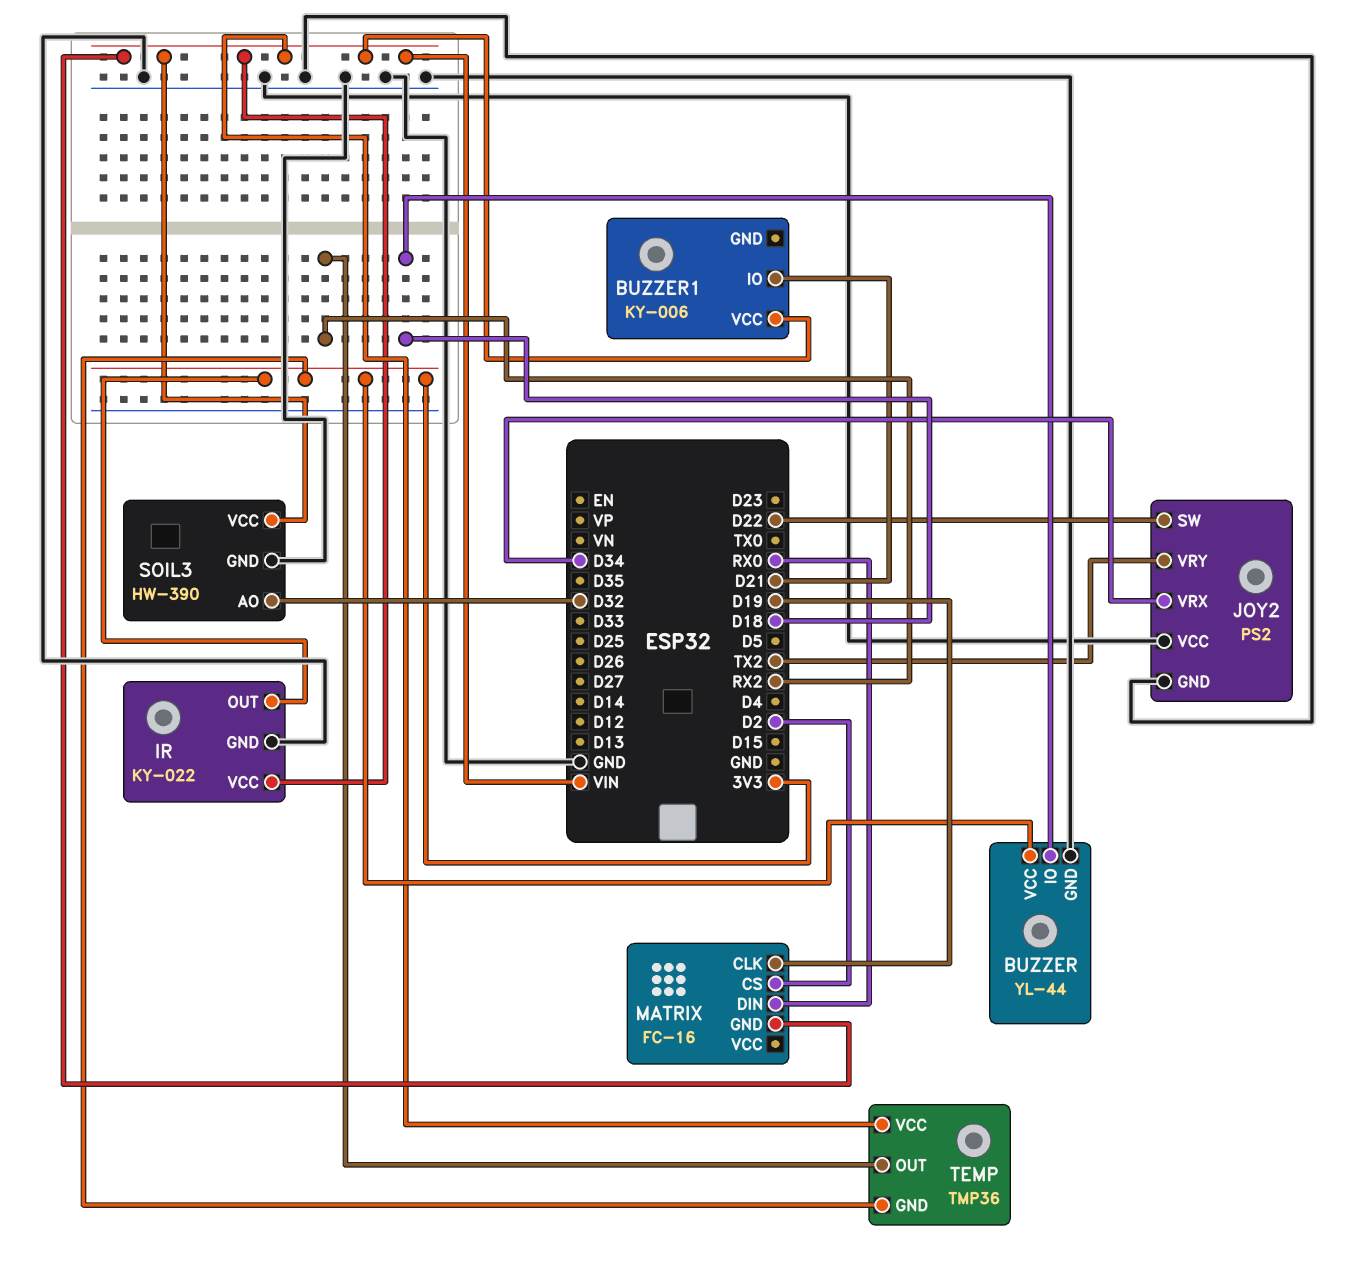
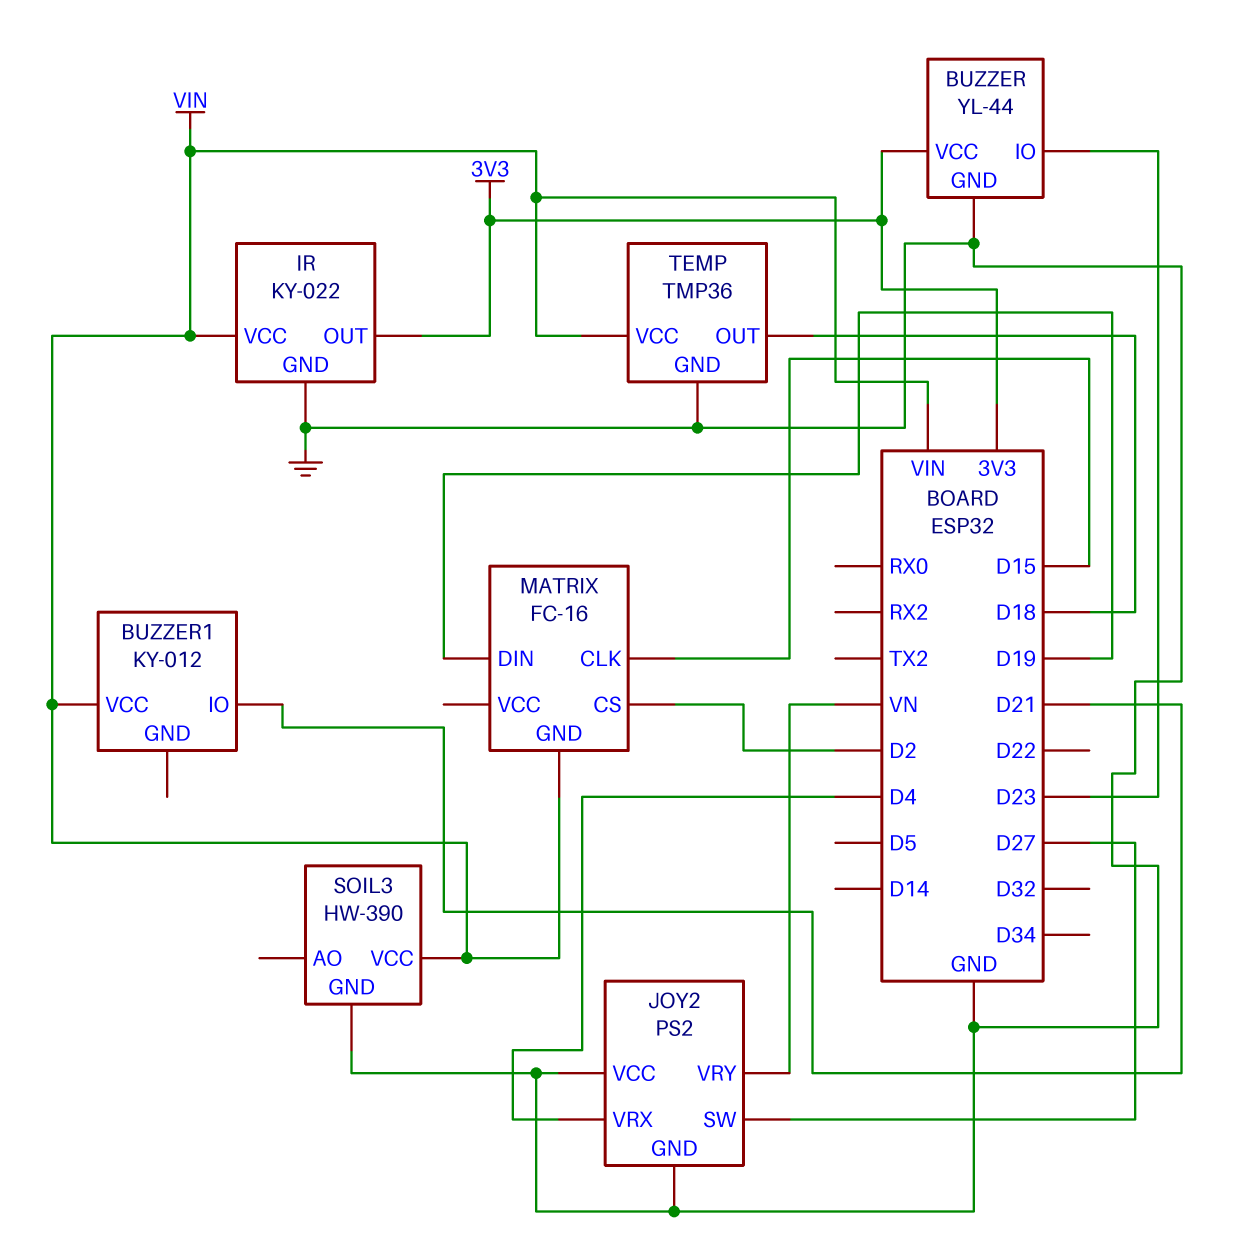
BUZZER pin IO: D18 -> D23
BUZZER1: KY-006 -> KY-012
JOY2 pin SW: D22 -> D27
JOY2 pin VRX: D34 -> D4
JOY2 pin VRY: TX2 -> VN
MATRIX pin CLK: D19 -> D15
MATRIX pin DIN: RX0 -> D19
SOIL3 pin AO: D32 -> none
TEMP pin GND: 3V3 -> GND
TEMP pin OUT: RX2 -> D18

